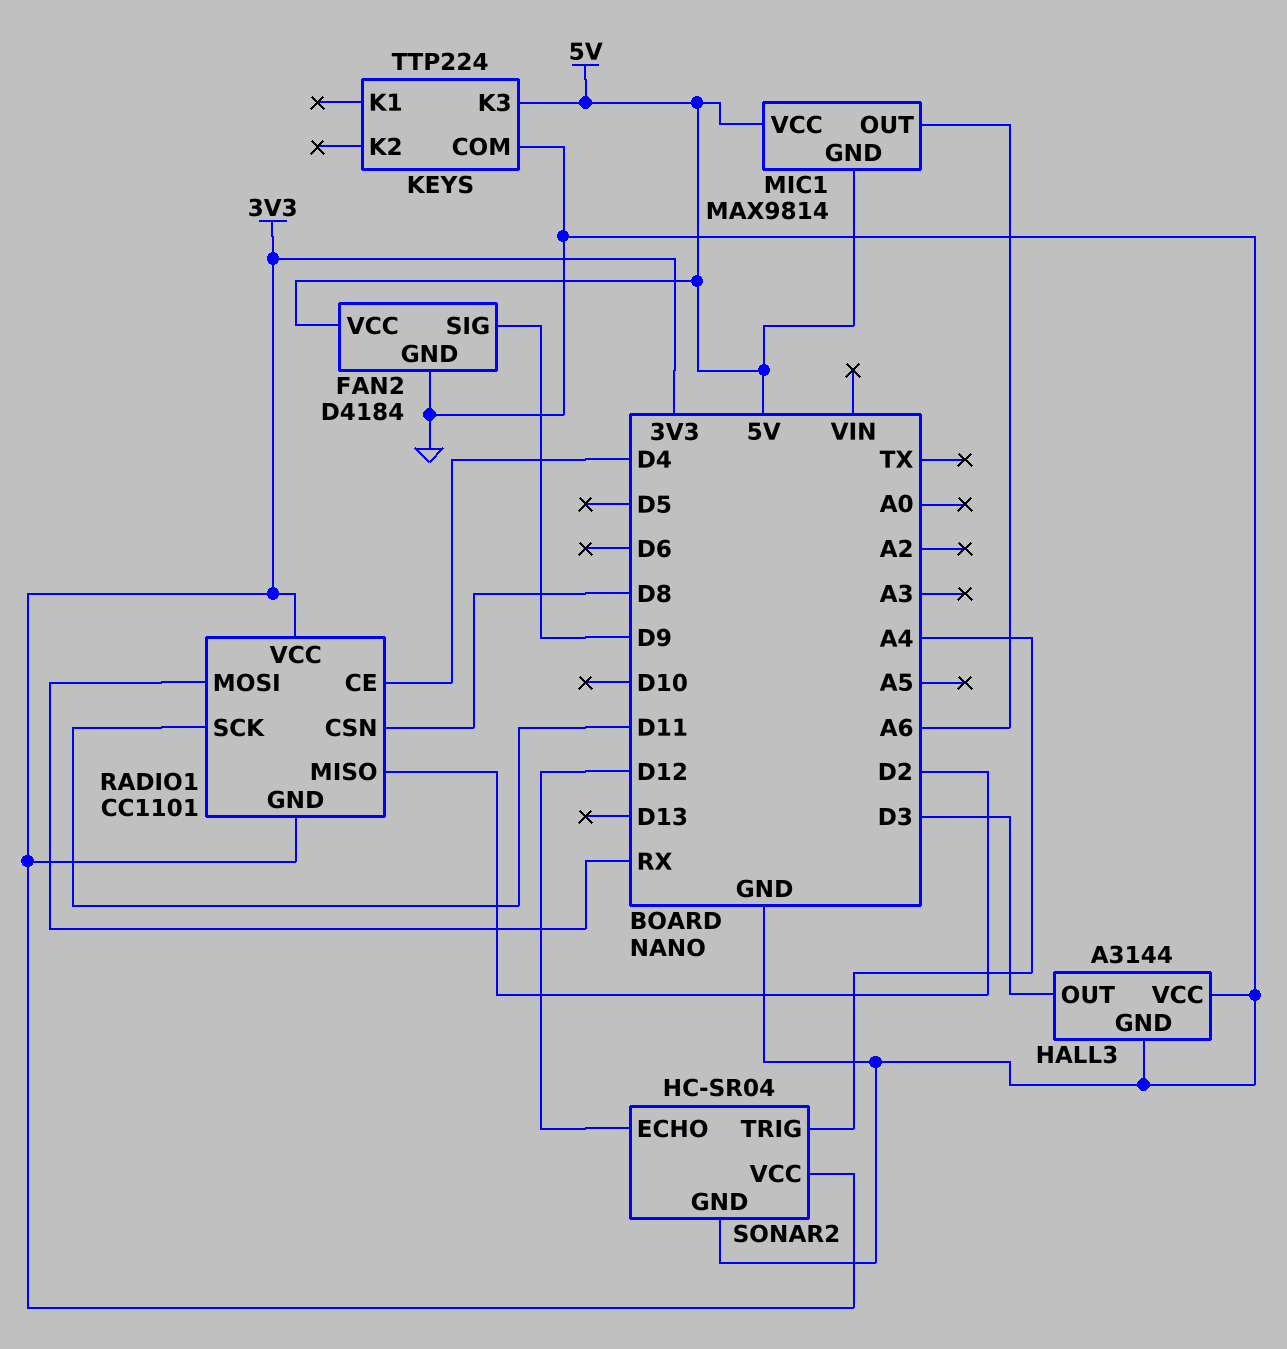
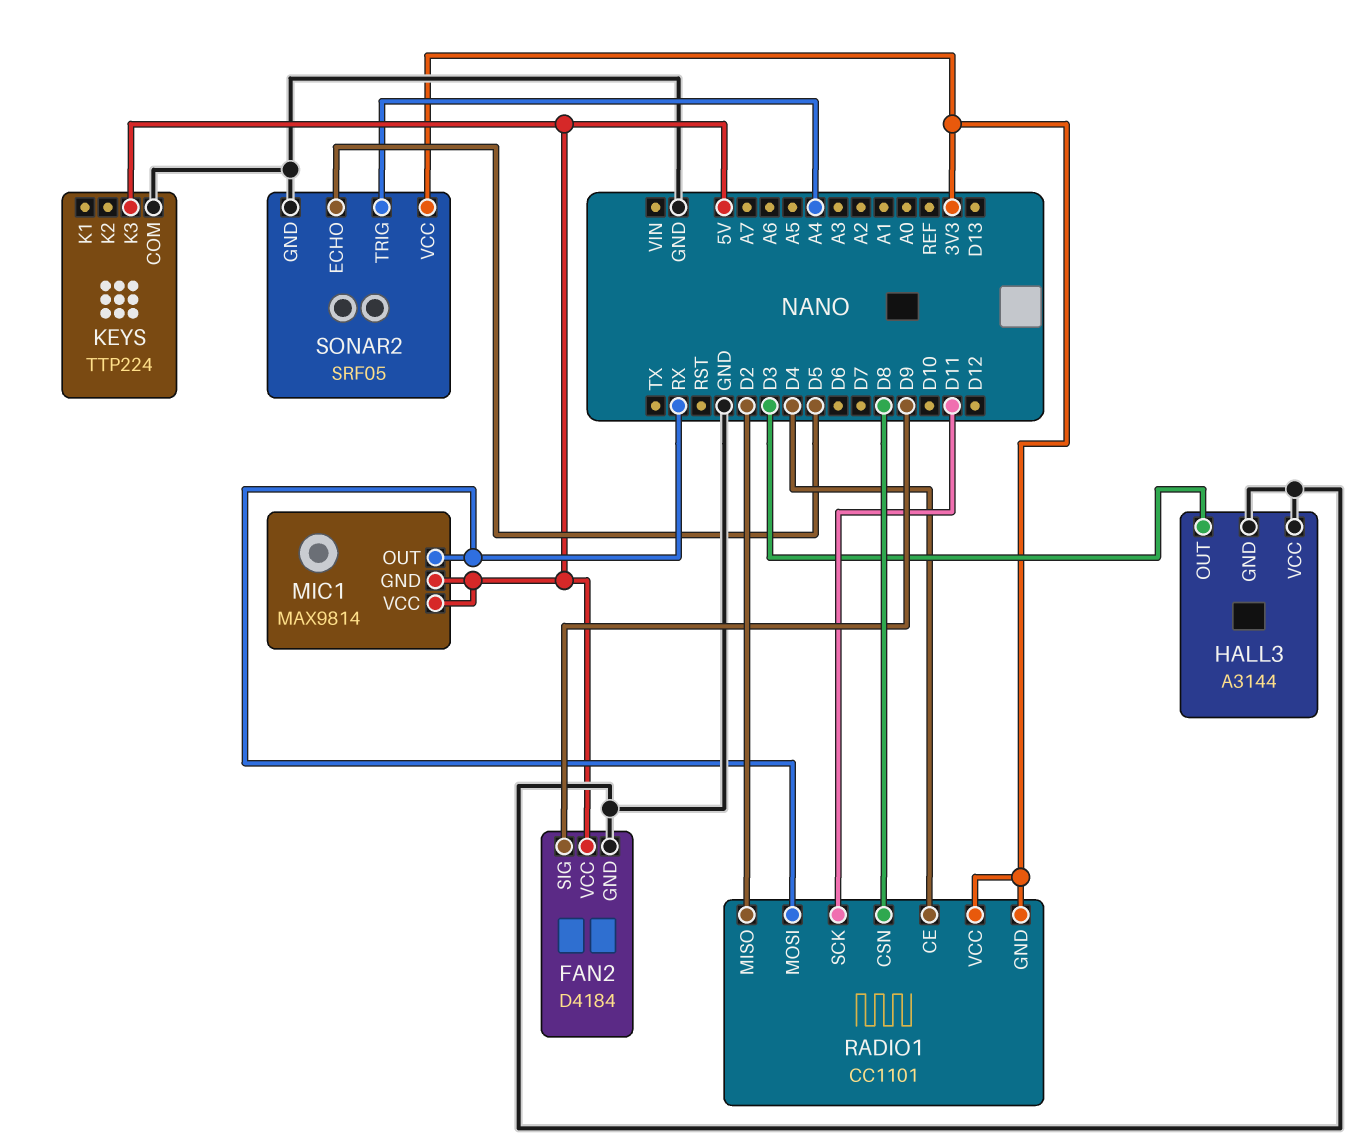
MIC1 pin OUT: A6 -> RX
SONAR2: HC-SR04 -> SRF05
SONAR2 pin ECHO: D12 -> D5

